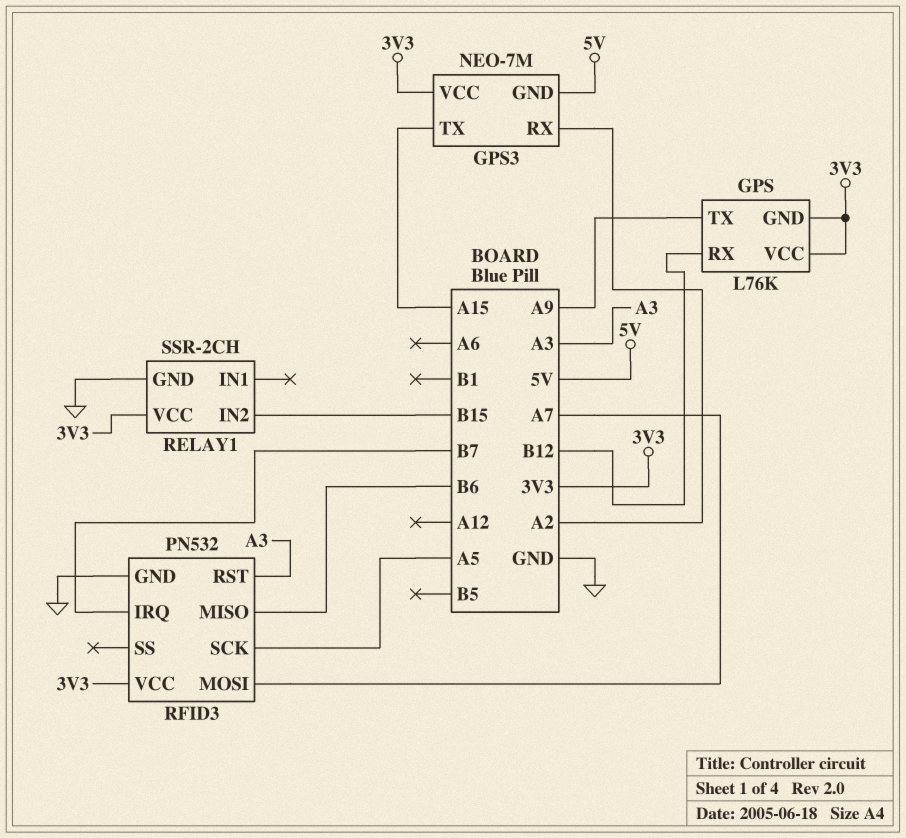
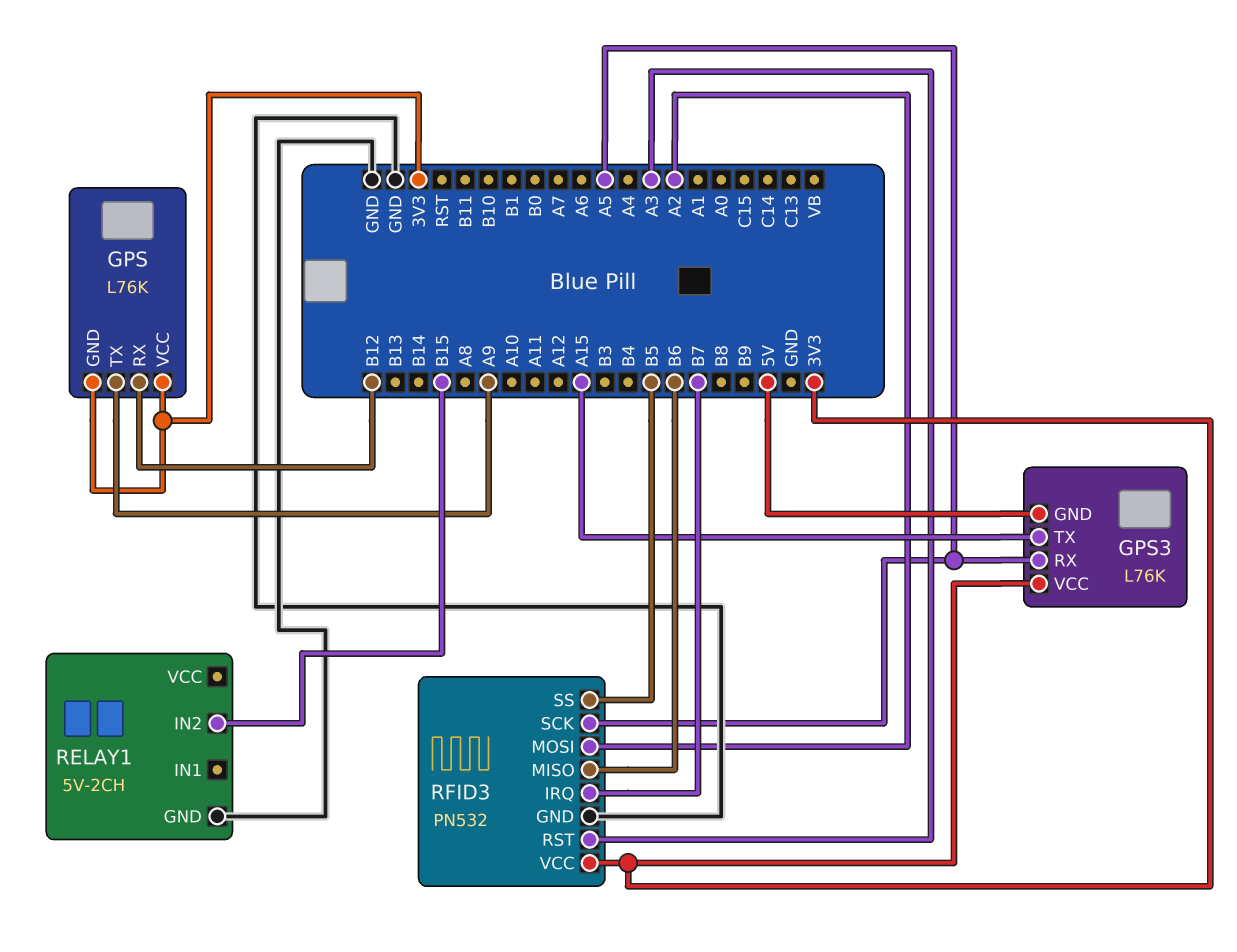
GPS3: NEO-7M -> L76K
GPS3 pin RX: A2 -> A5
RELAY1: SSR-2CH -> 5V-2CH
RELAY1 pin VCC: 3V3 -> none
RFID3 pin MOSI: A7 -> A2
RFID3 pin SS: none -> B5

